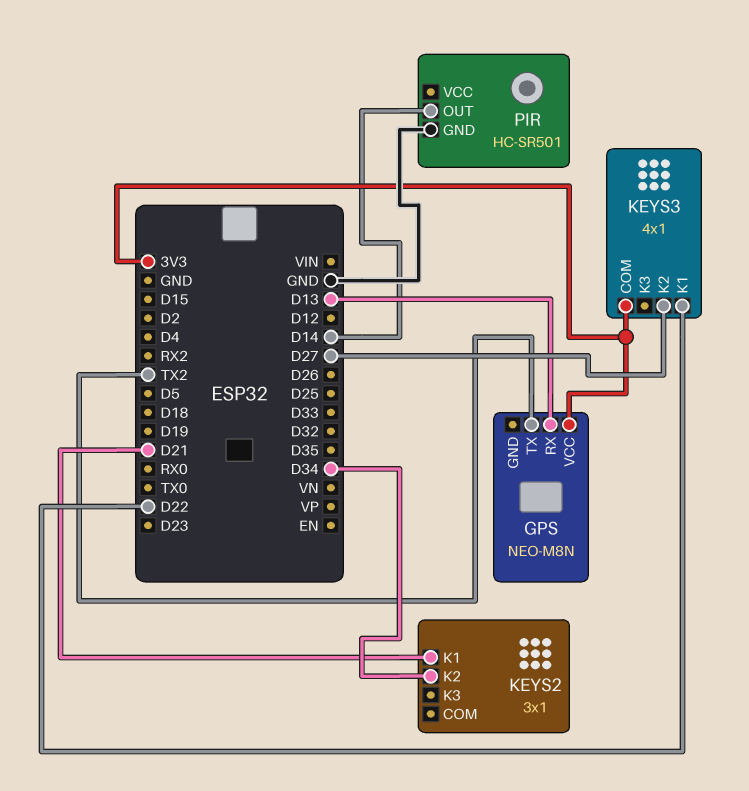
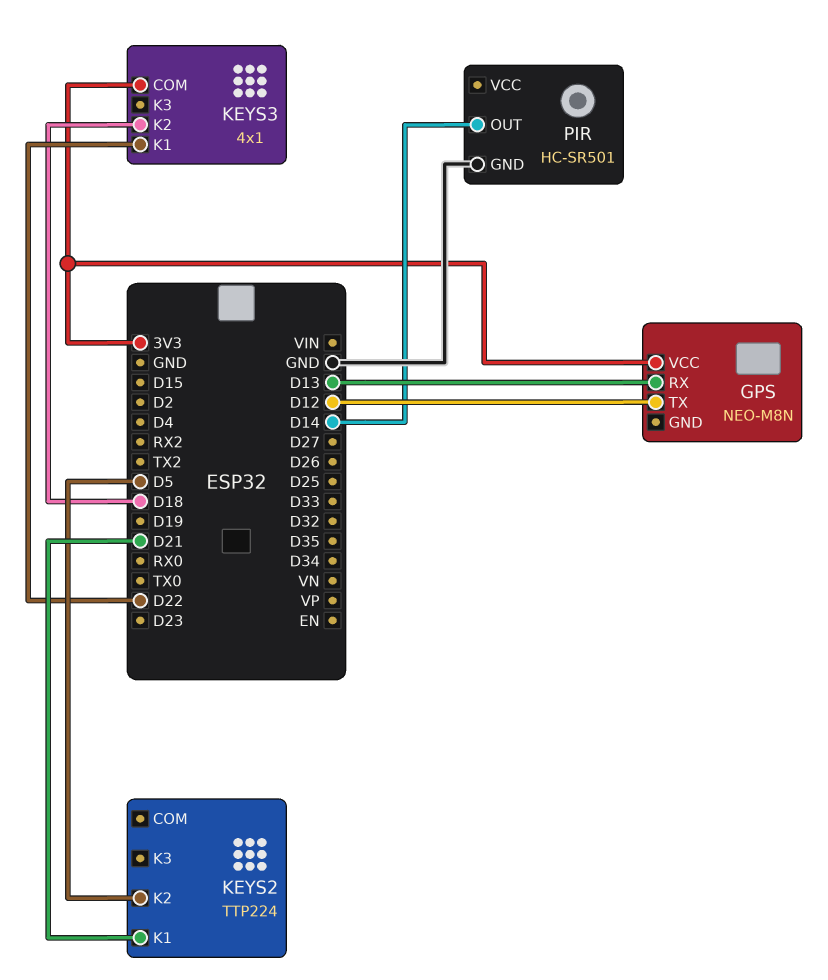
GPS pin TX: TX2 -> D12
KEYS2: 3x1 -> TTP224
KEYS2 pin K2: D34 -> D5
KEYS3 pin K2: D27 -> D18

